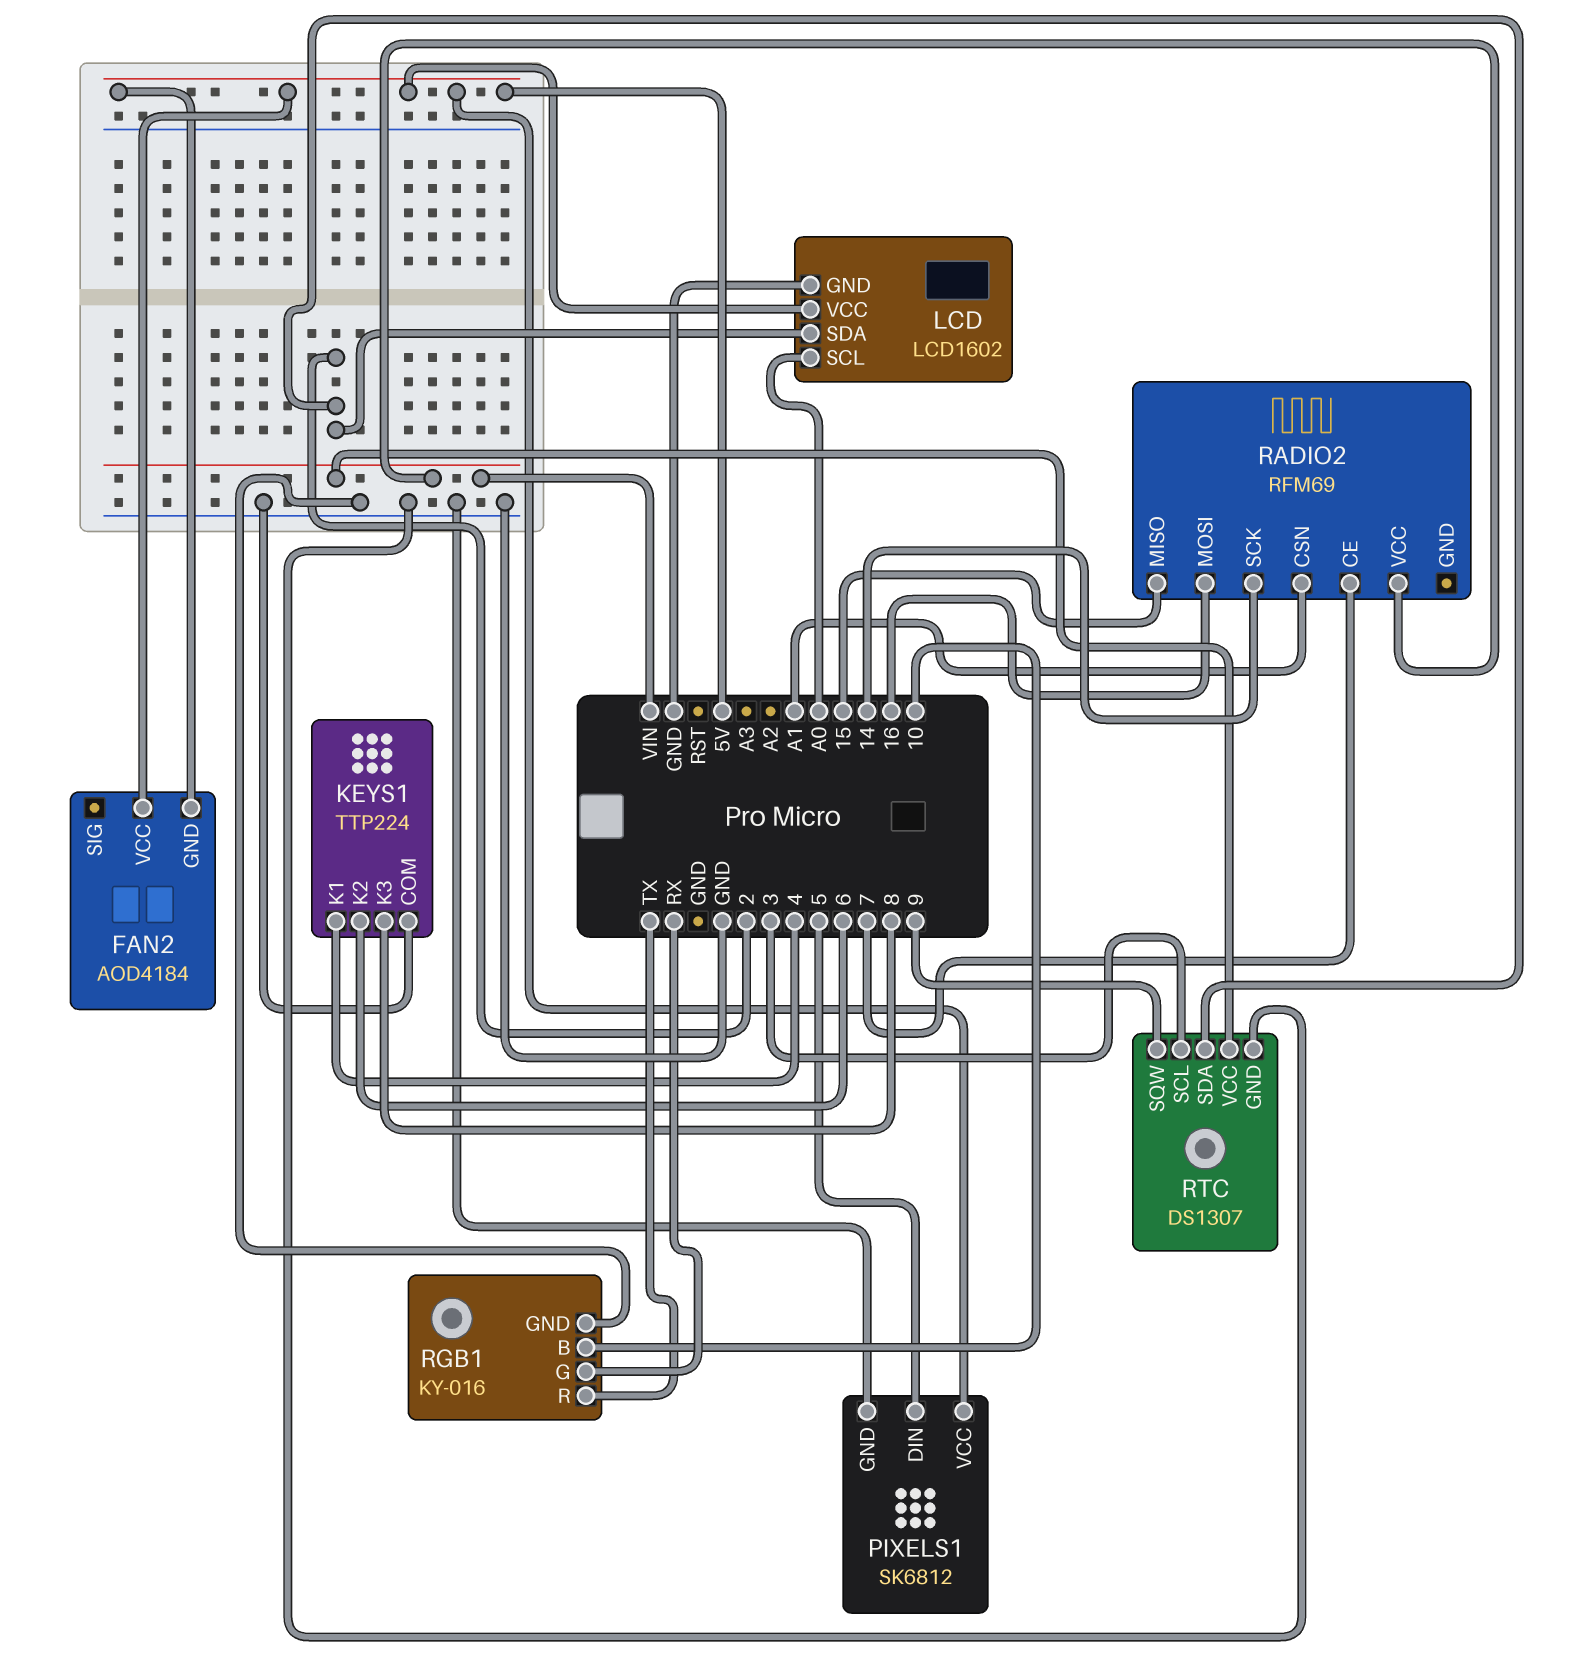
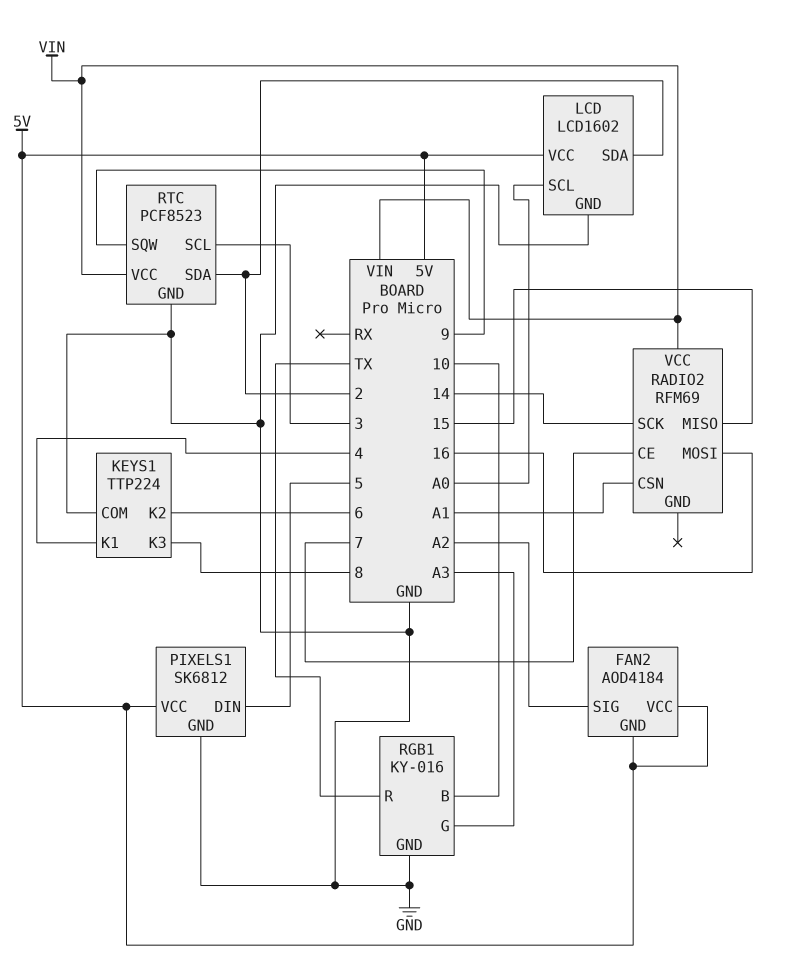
FAN2 pin SIG: none -> A2
RGB1 pin G: RX -> A3
RTC: DS1307 -> PCF8523

